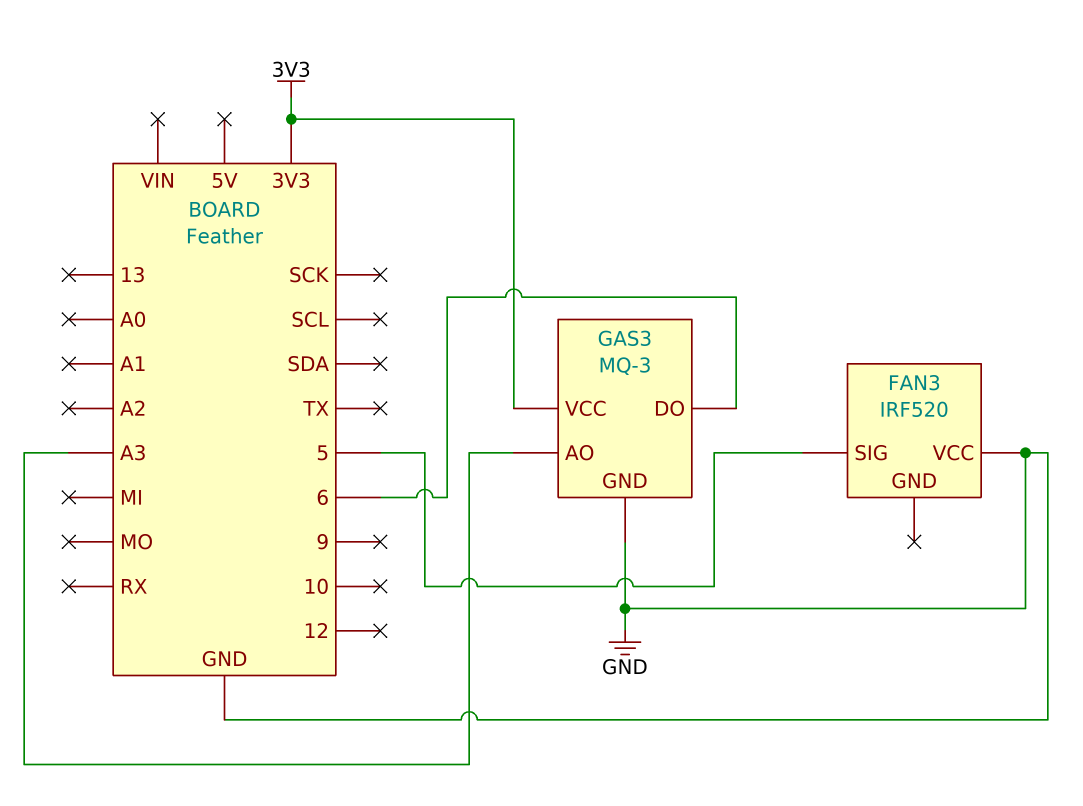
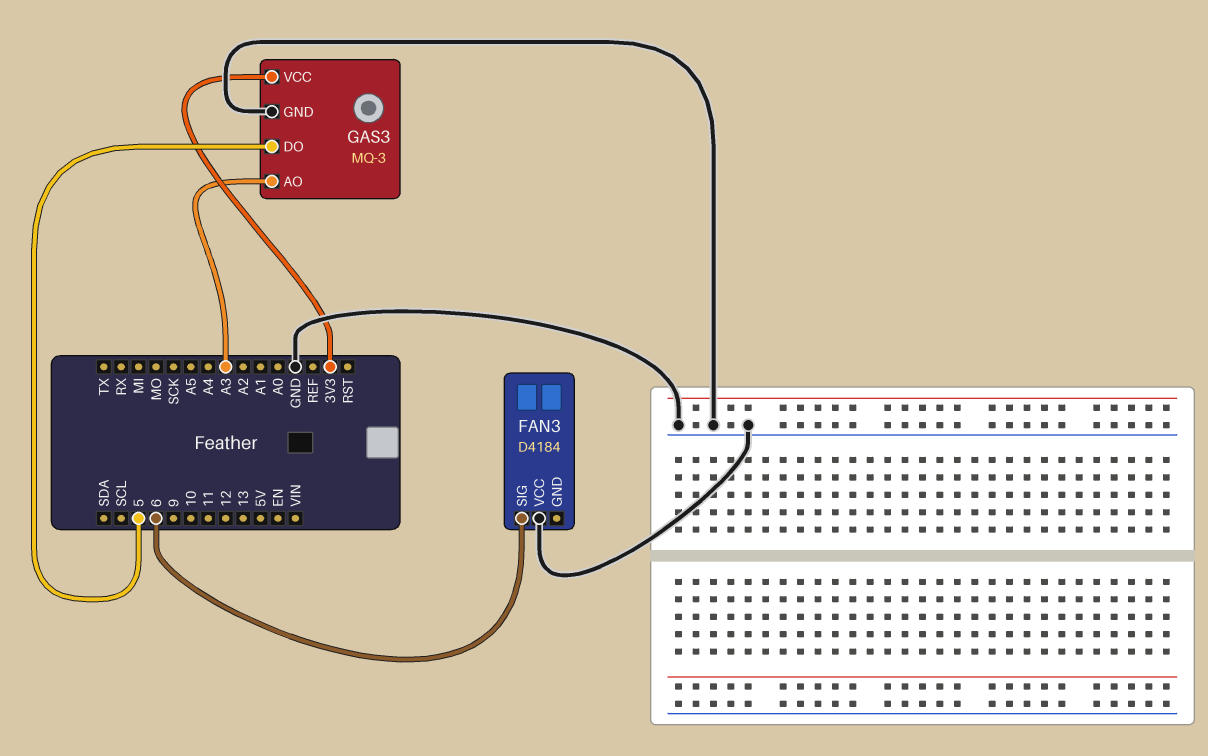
FAN3: IRF520 -> D4184
FAN3 pin SIG: 5 -> 6
GAS3 pin DO: 6 -> 5

